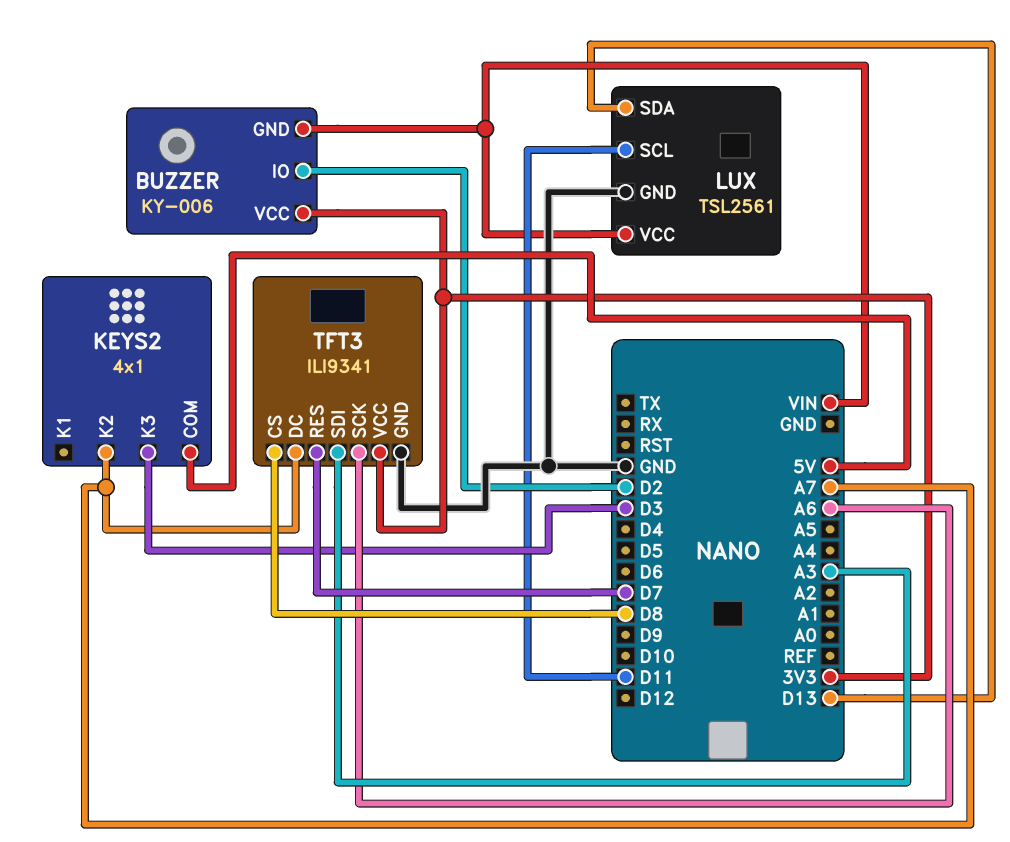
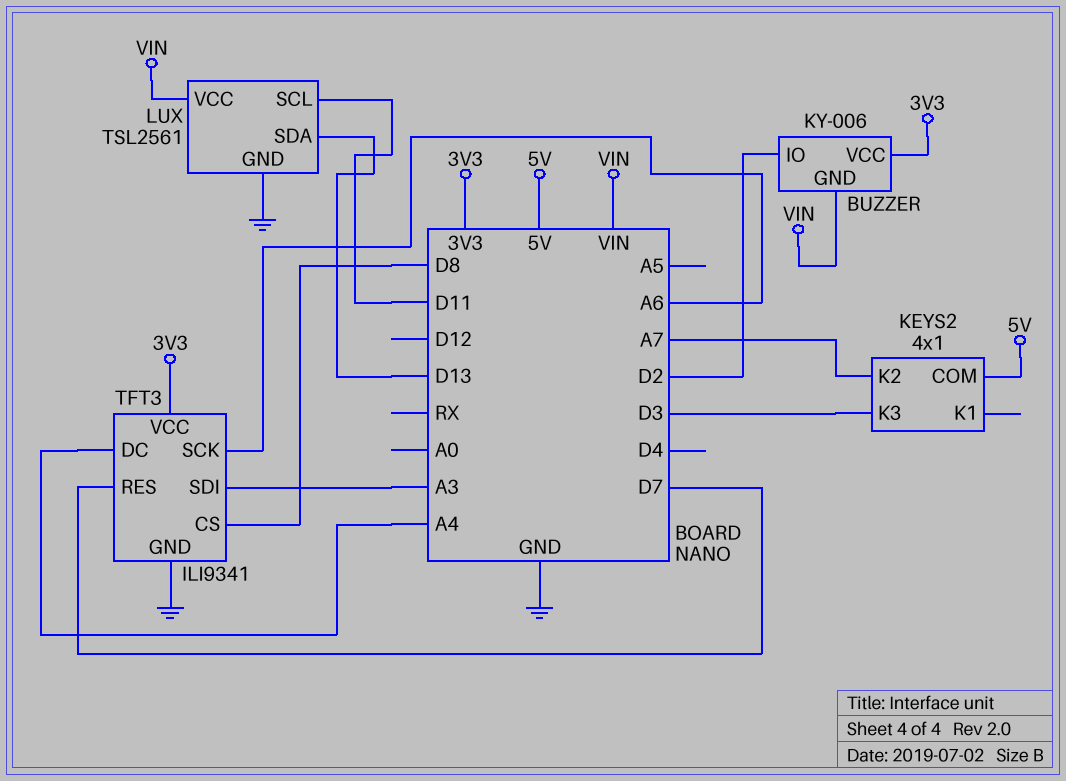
TFT3 pin DC: A7 -> A4

